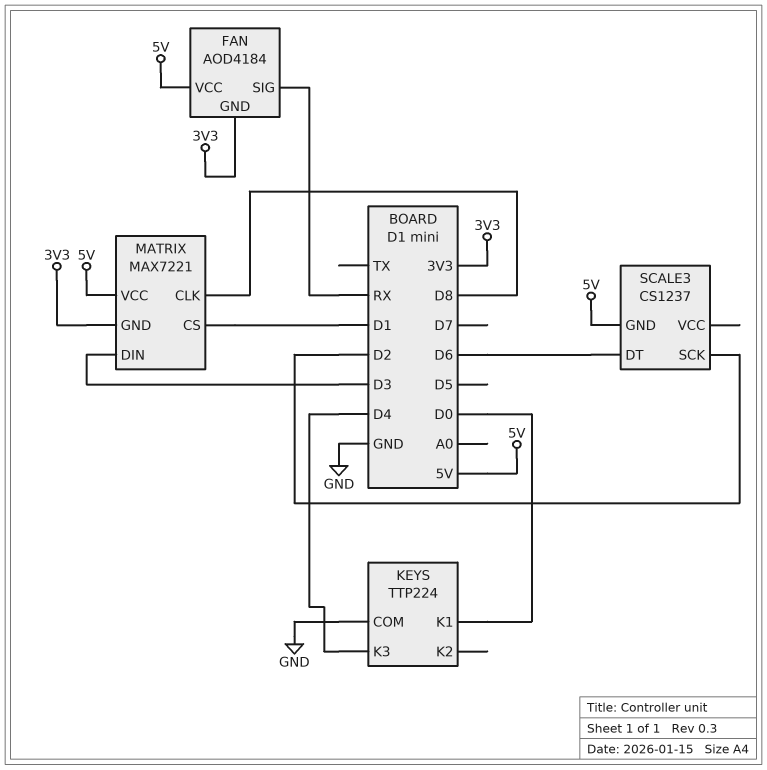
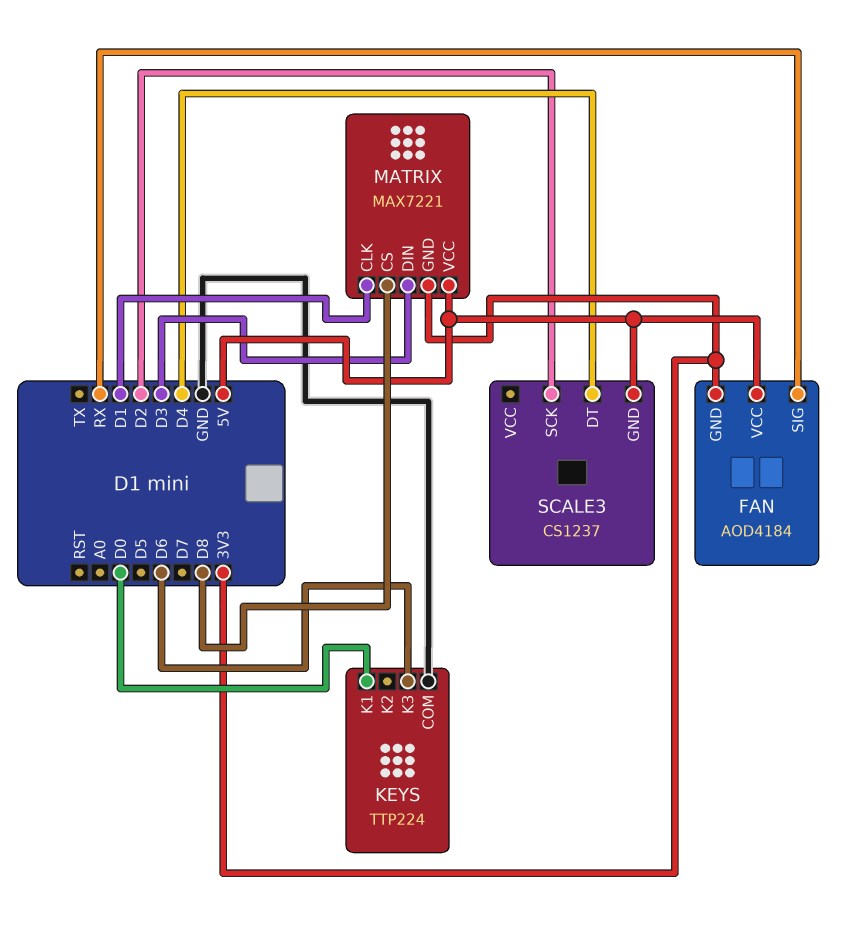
KEYS pin K3: D4 -> D6
MATRIX pin CLK: D8 -> D1
MATRIX pin CS: D1 -> D8
SCALE3 pin DT: D6 -> D4

